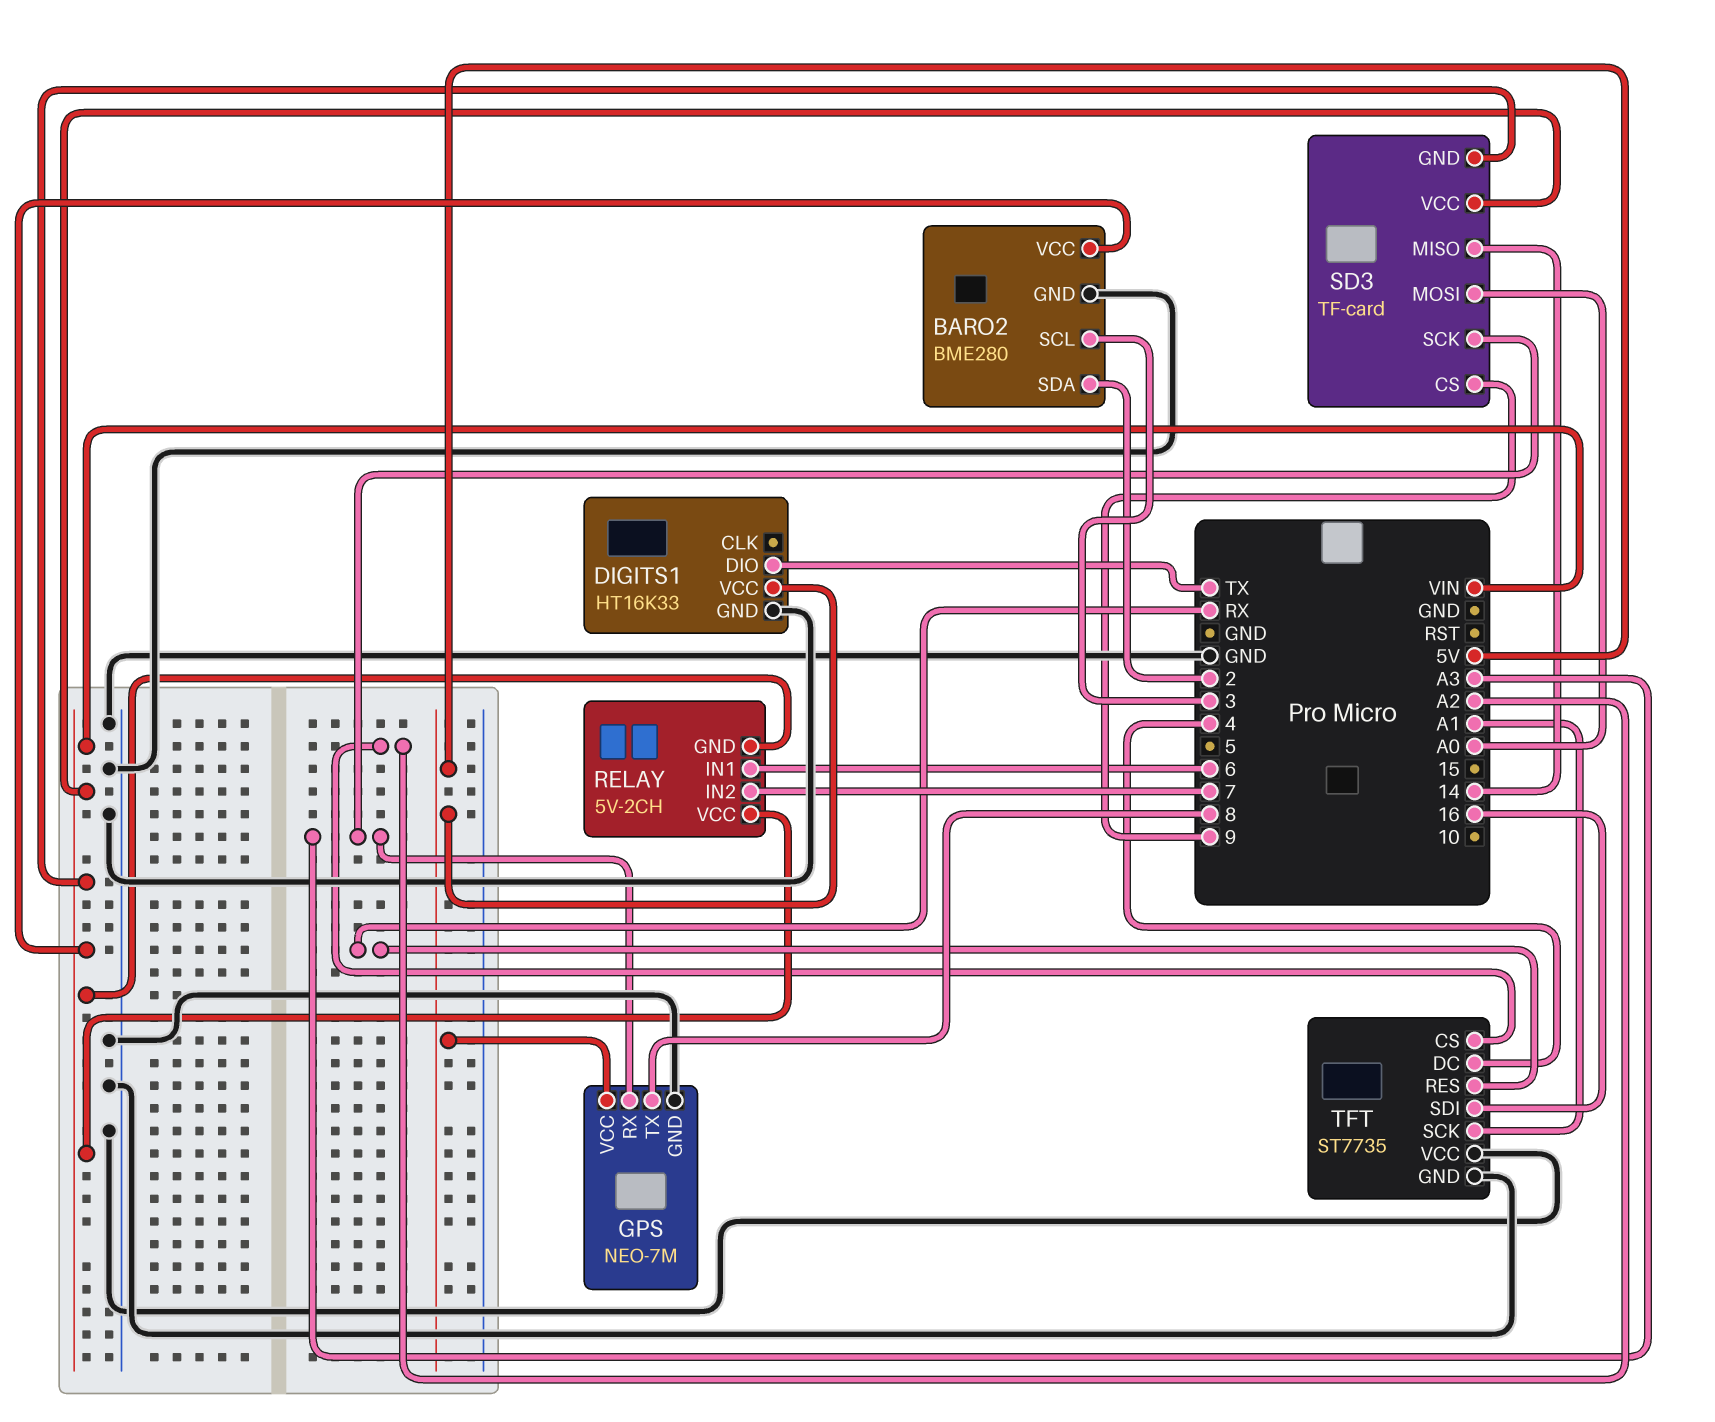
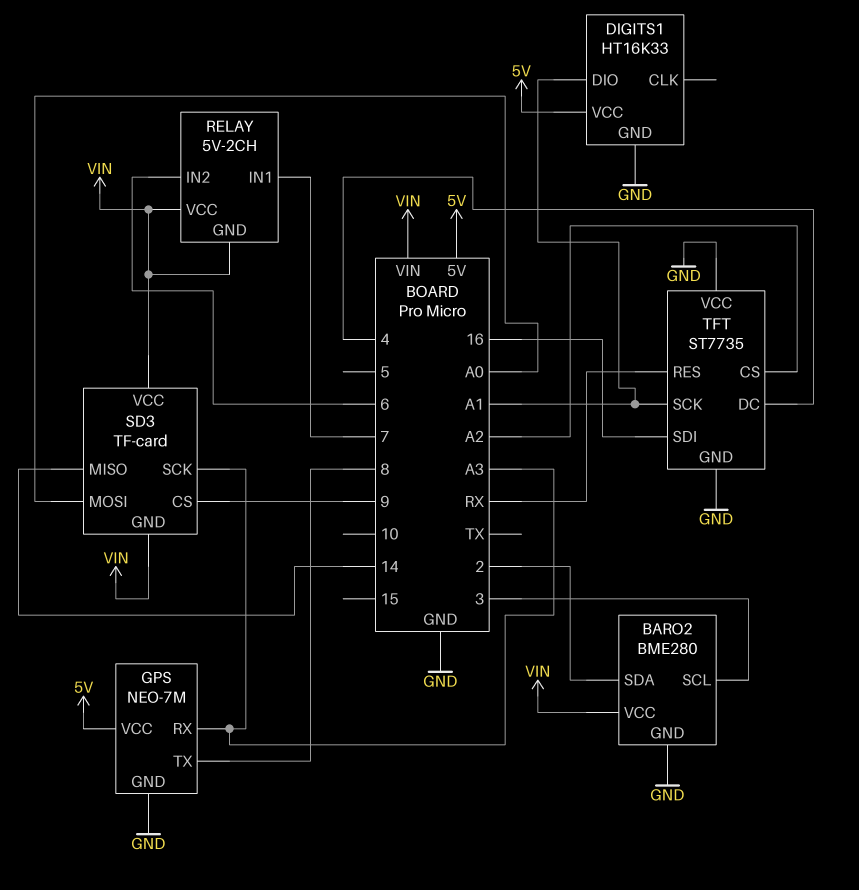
DIGITS1 pin DIO: TX -> A1
RELAY pin IN1: 6 -> 7
RELAY pin IN2: 7 -> 6

